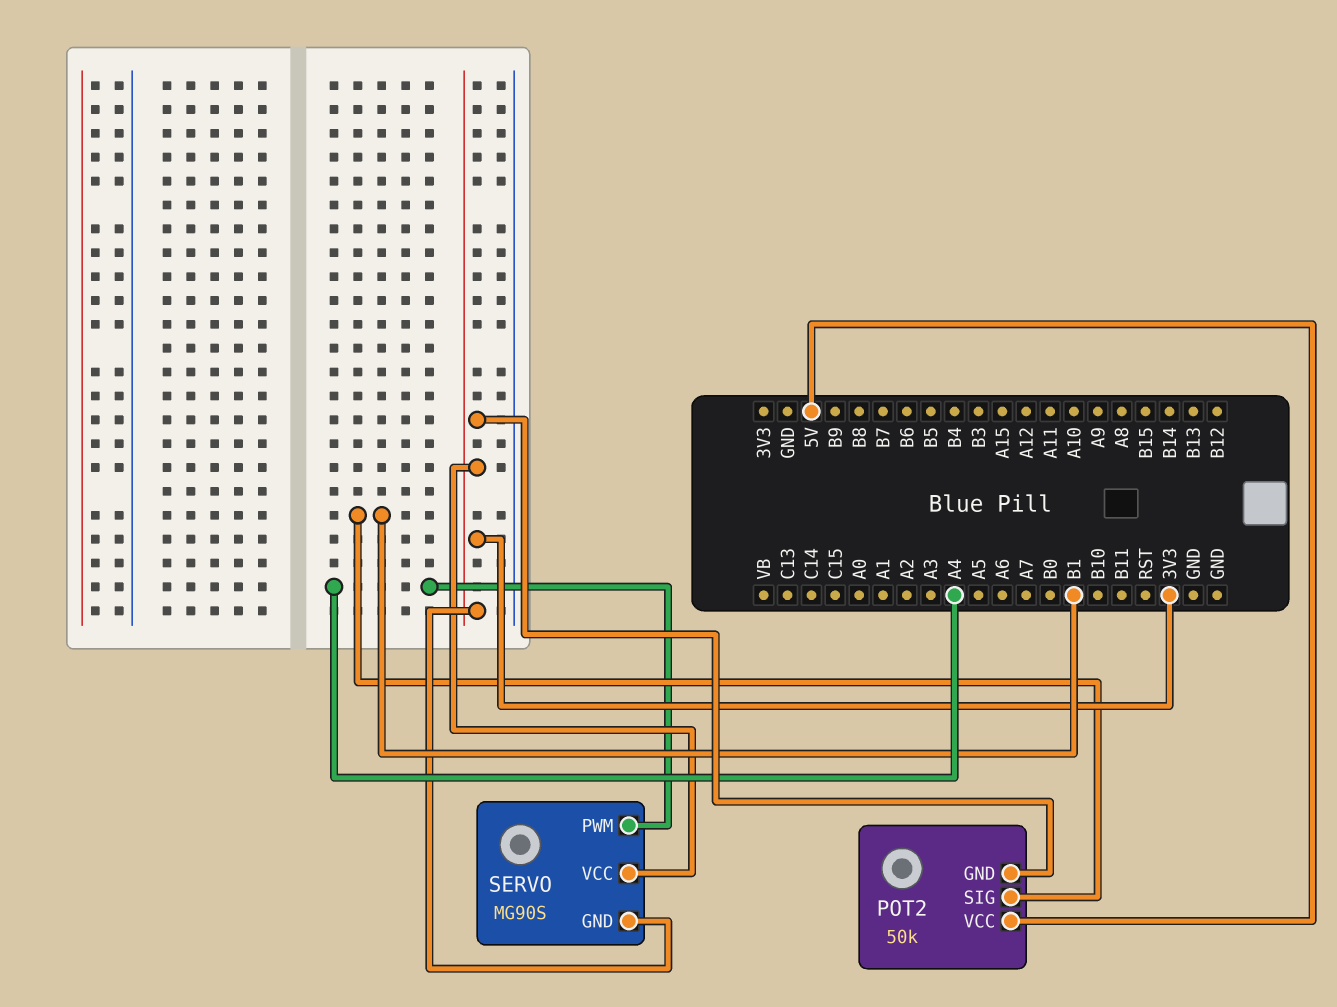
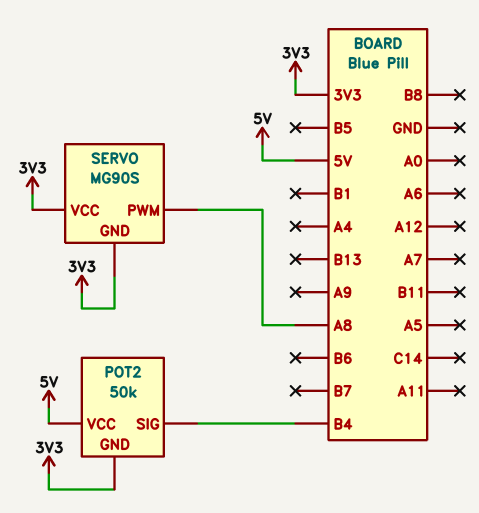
POT2 pin SIG: B1 -> B4
SERVO pin PWM: A4 -> A8

